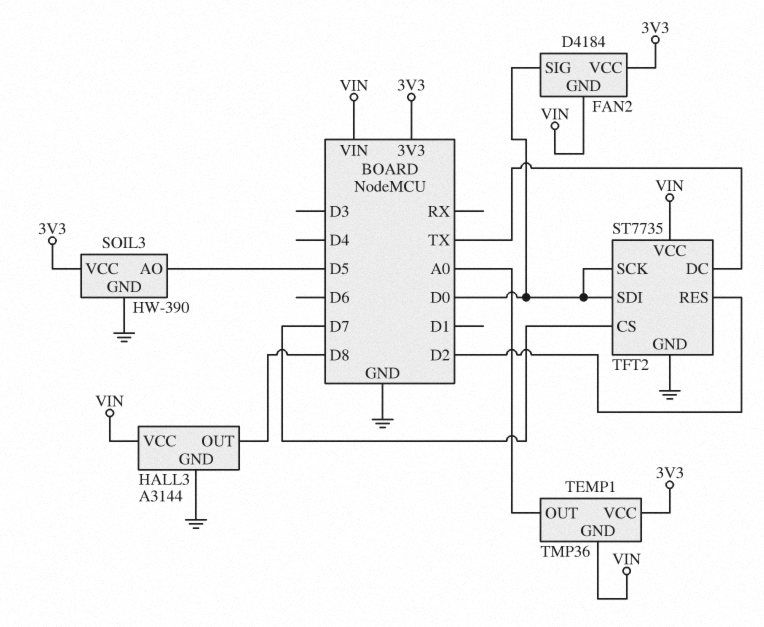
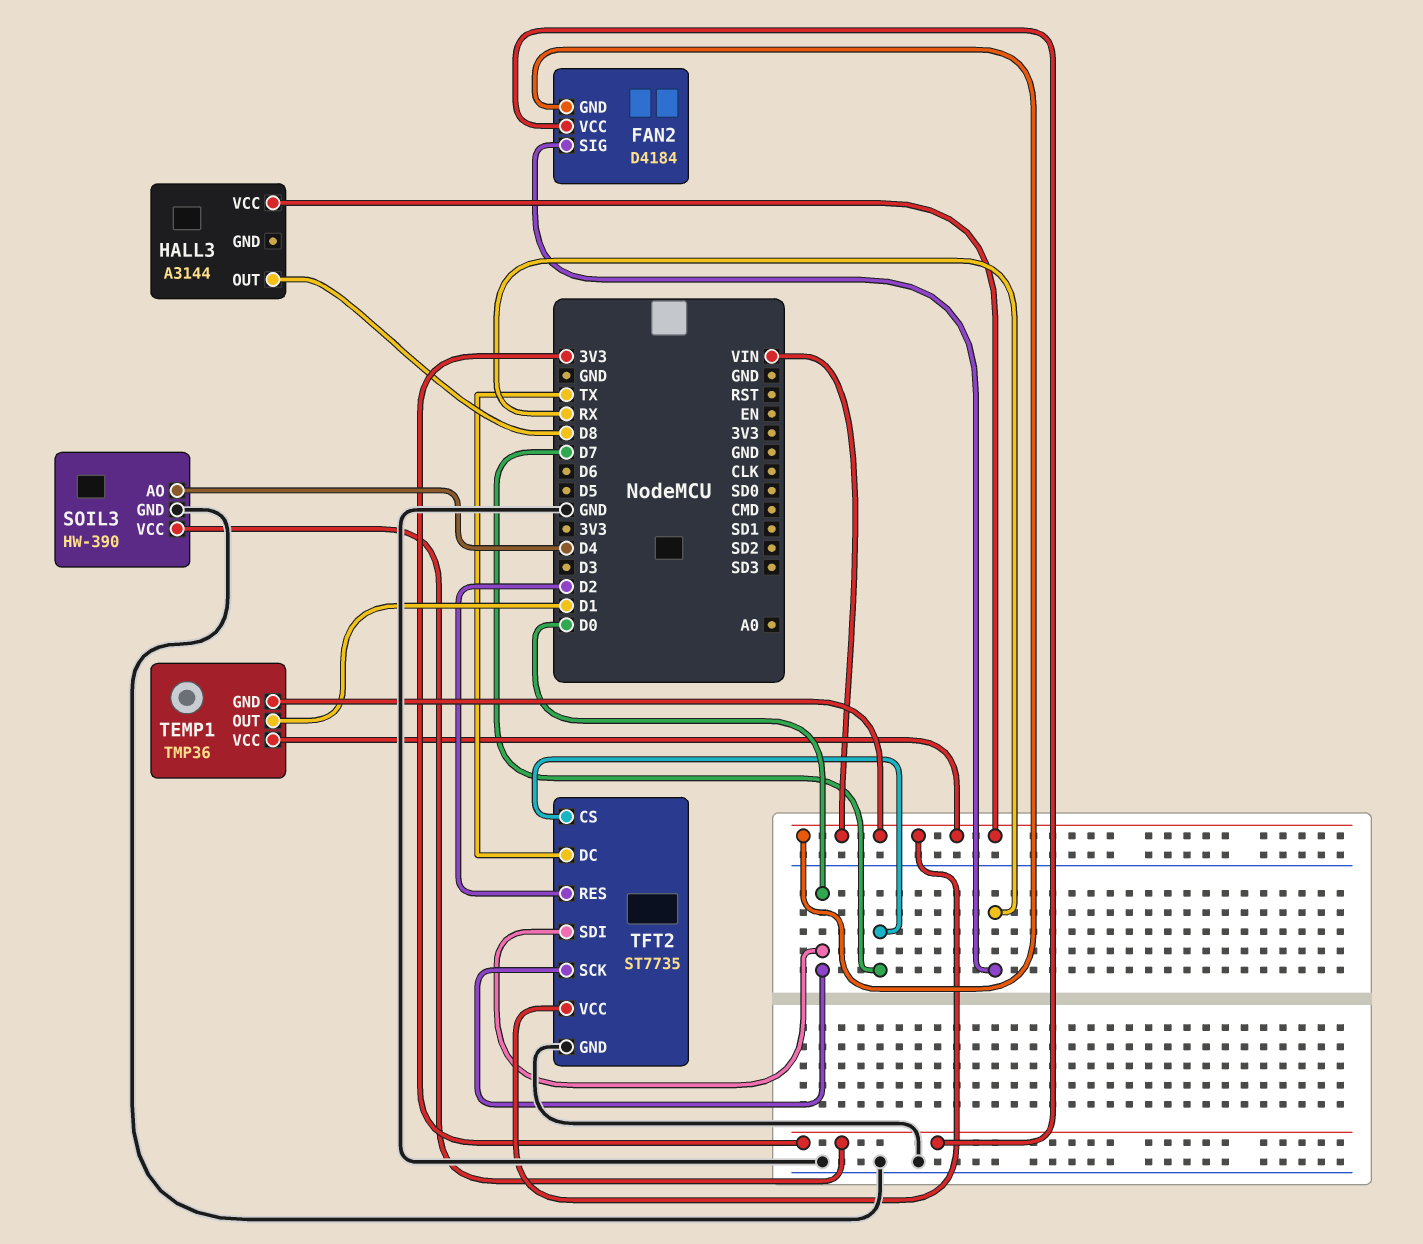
FAN2 pin SIG: D0 -> RX
HALL3 pin GND: GND -> none
SOIL3 pin AO: D5 -> D4
TEMP1 pin OUT: A0 -> D1
TEMP1 pin VCC: 3V3 -> VIN

